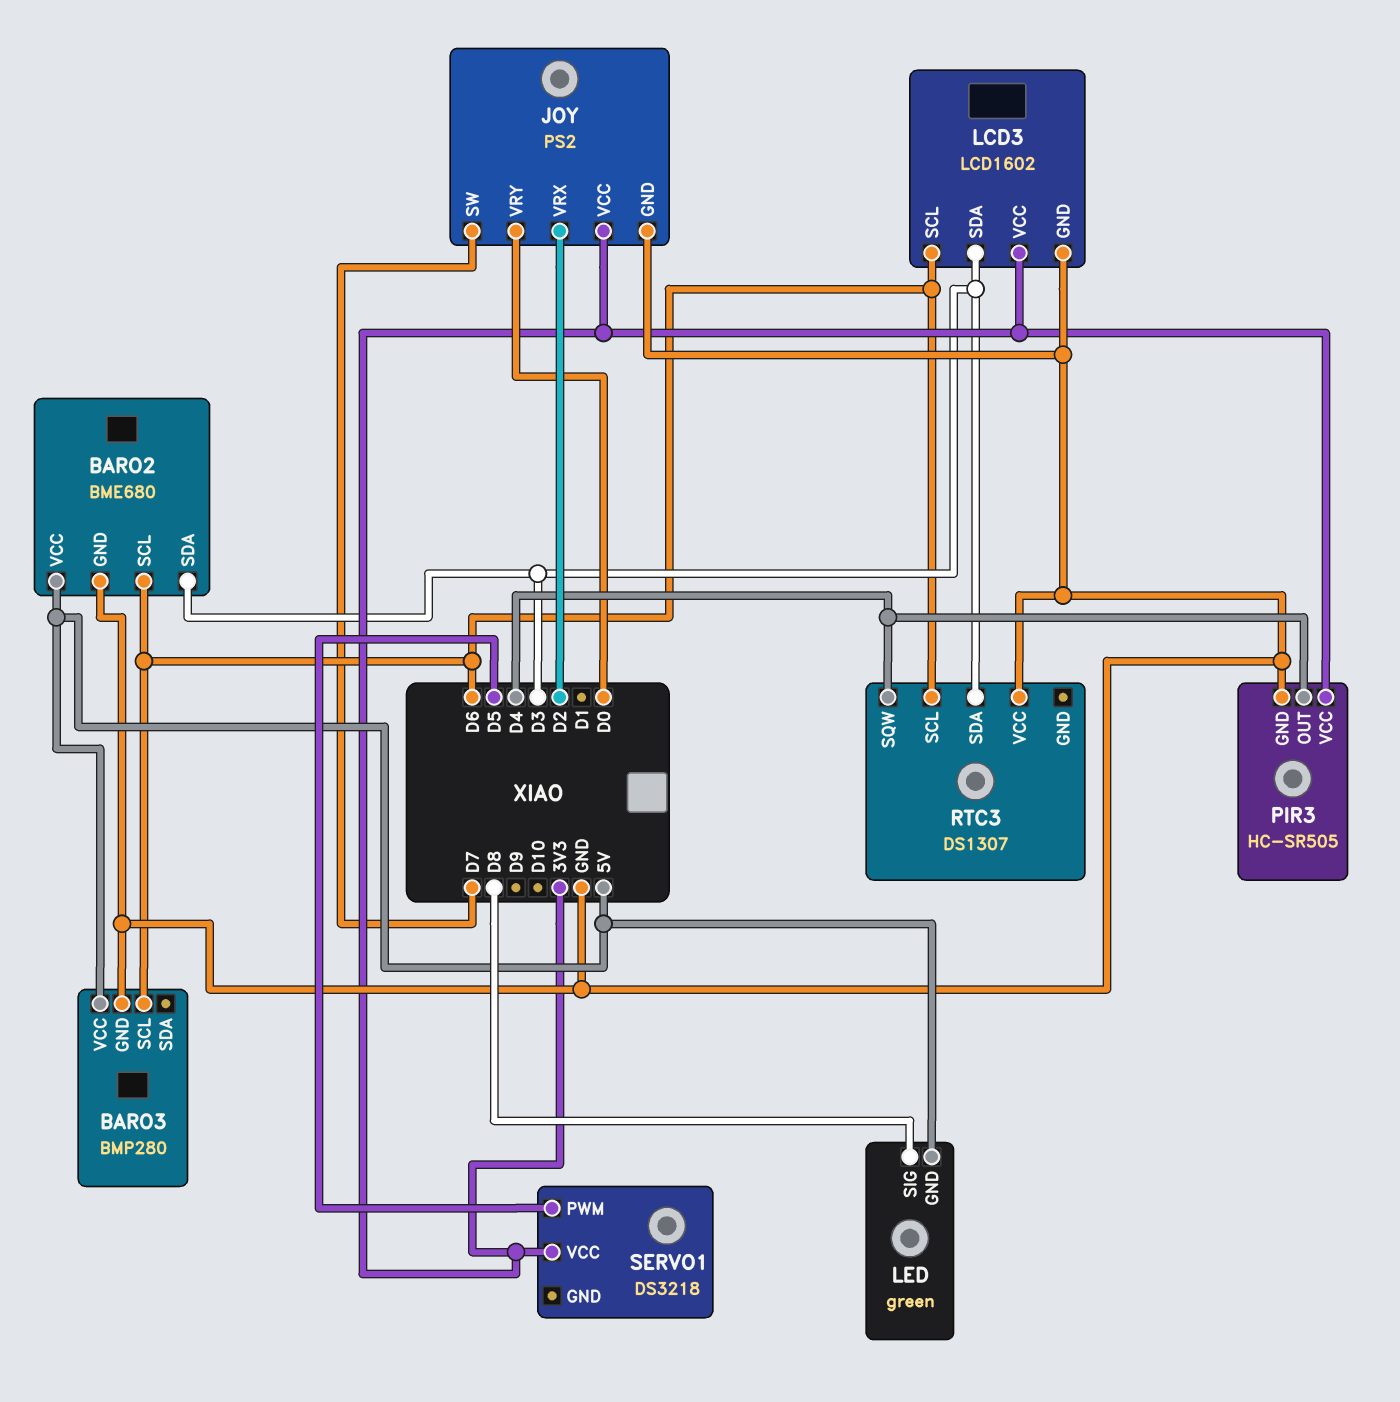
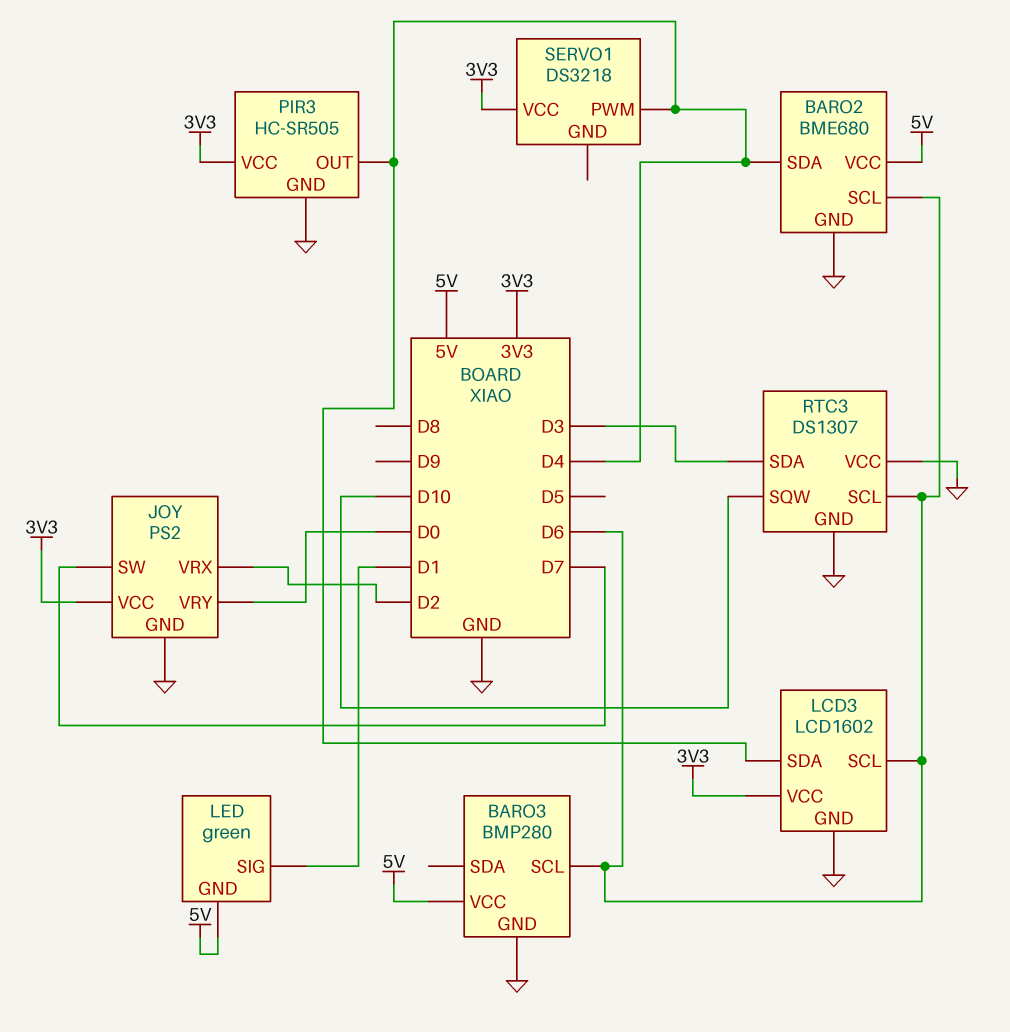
BARO2 pin SDA: D3 -> D4
LCD3 pin SDA: D3 -> D4
LED pin SIG: D8 -> D1
RTC3 pin GND: none -> GND
RTC3 pin SQW: D4 -> D10
SERVO1 pin PWM: D5 -> D4

